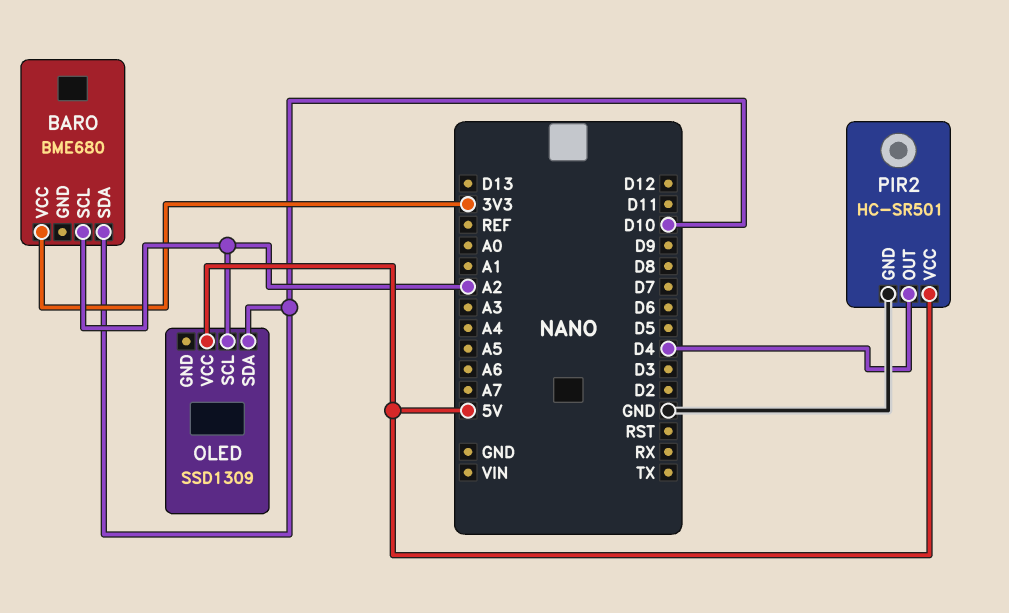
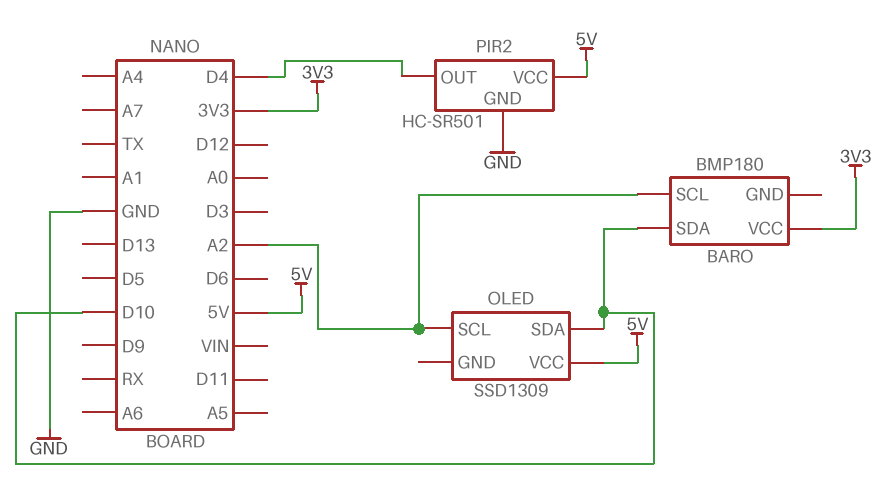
BARO: BME680 -> BMP180

